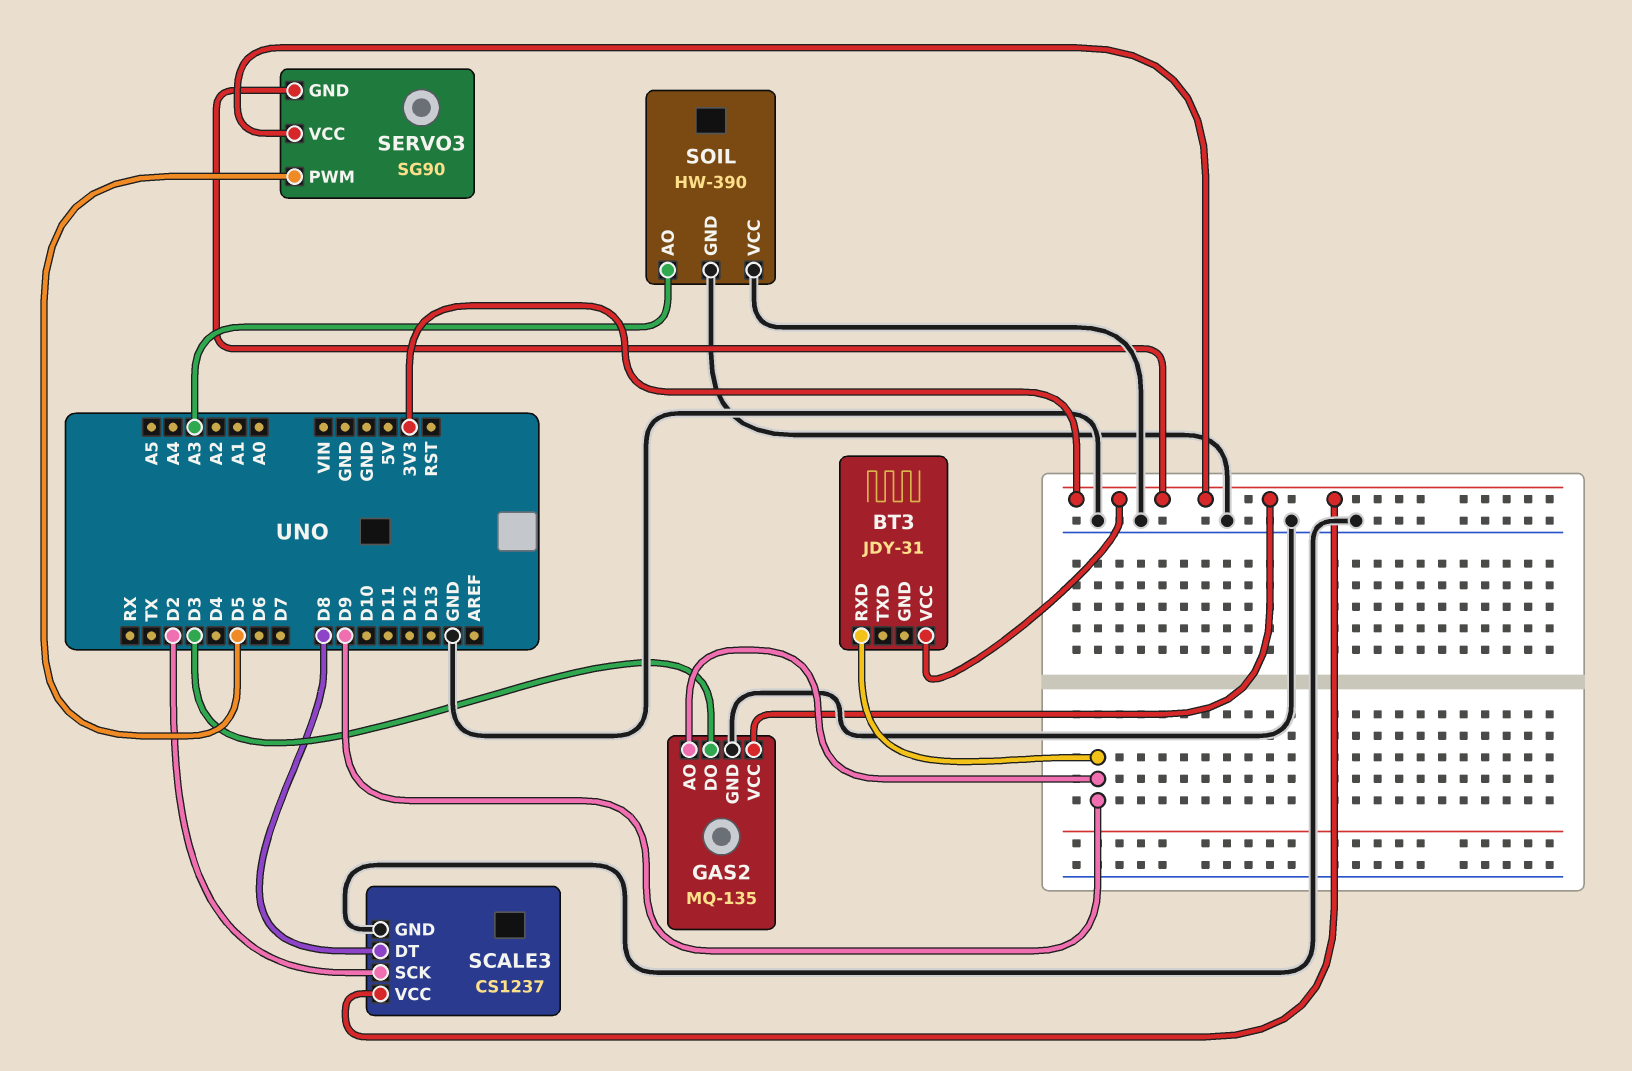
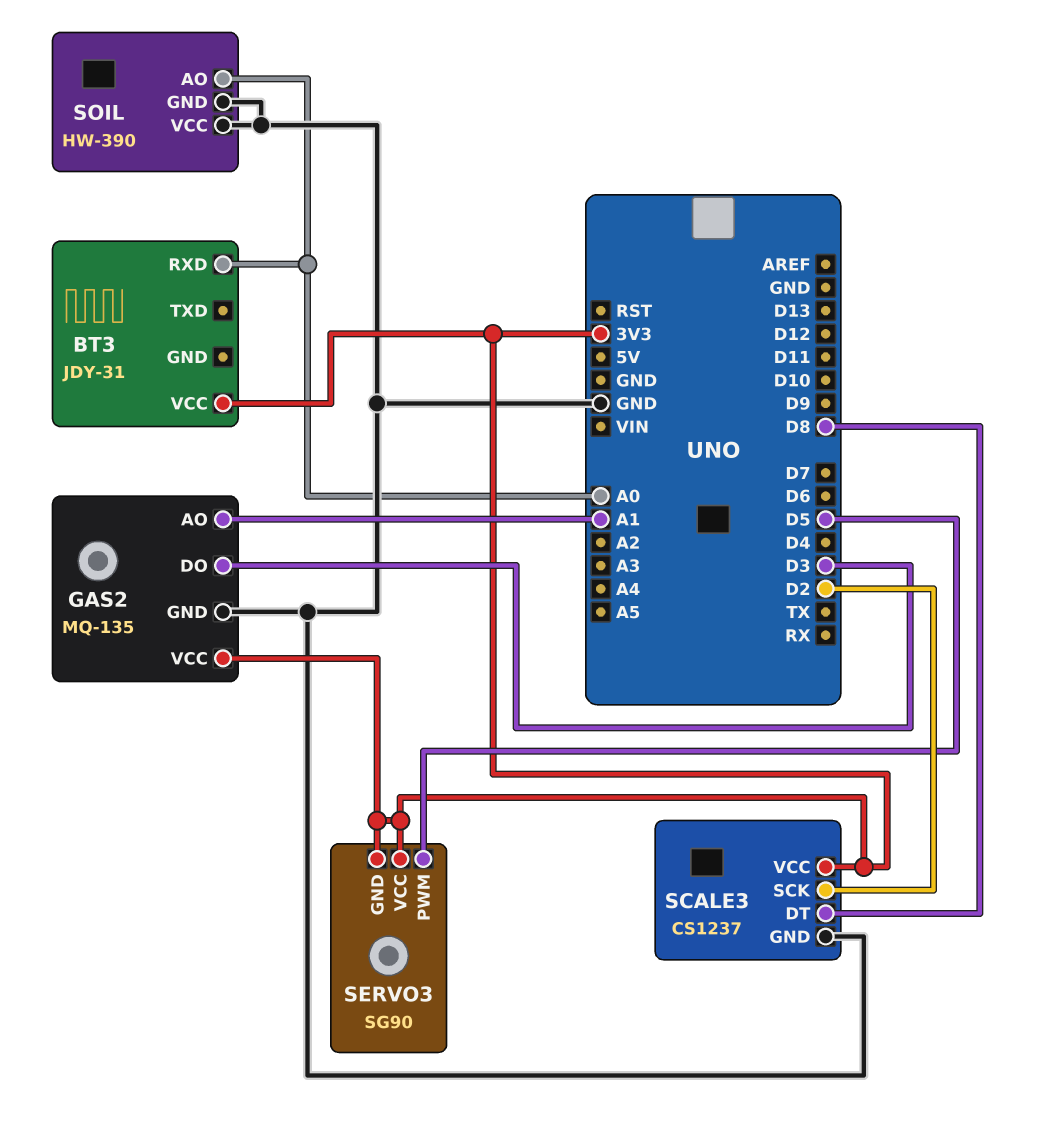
BT3 pin RXD: D9 -> A0
GAS2 pin AO: D9 -> A1
SOIL pin AO: A3 -> A0

